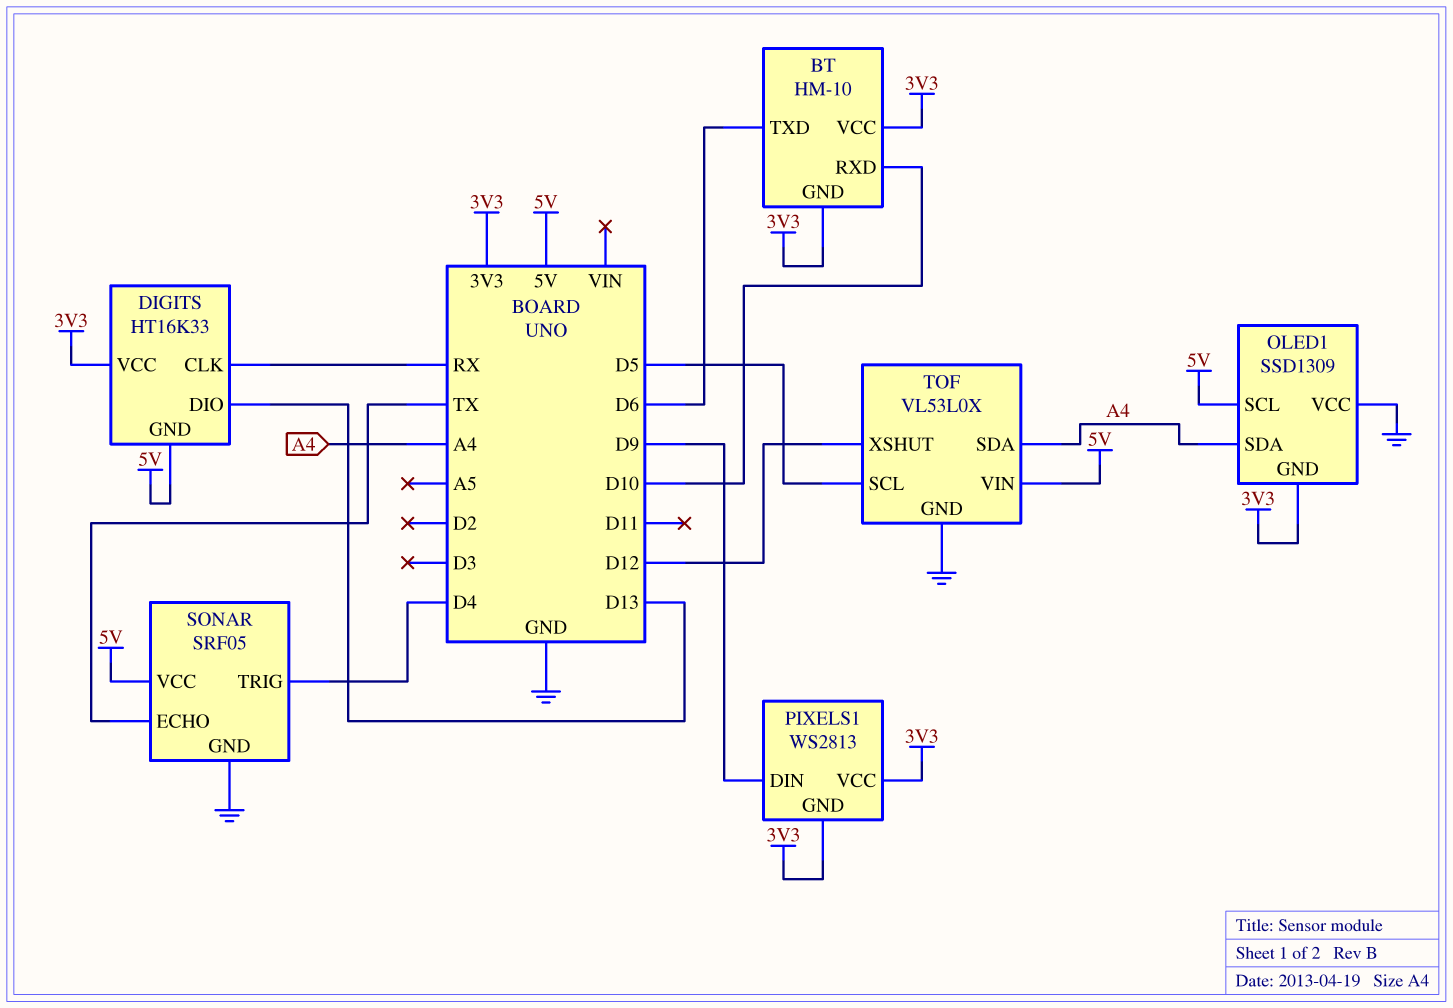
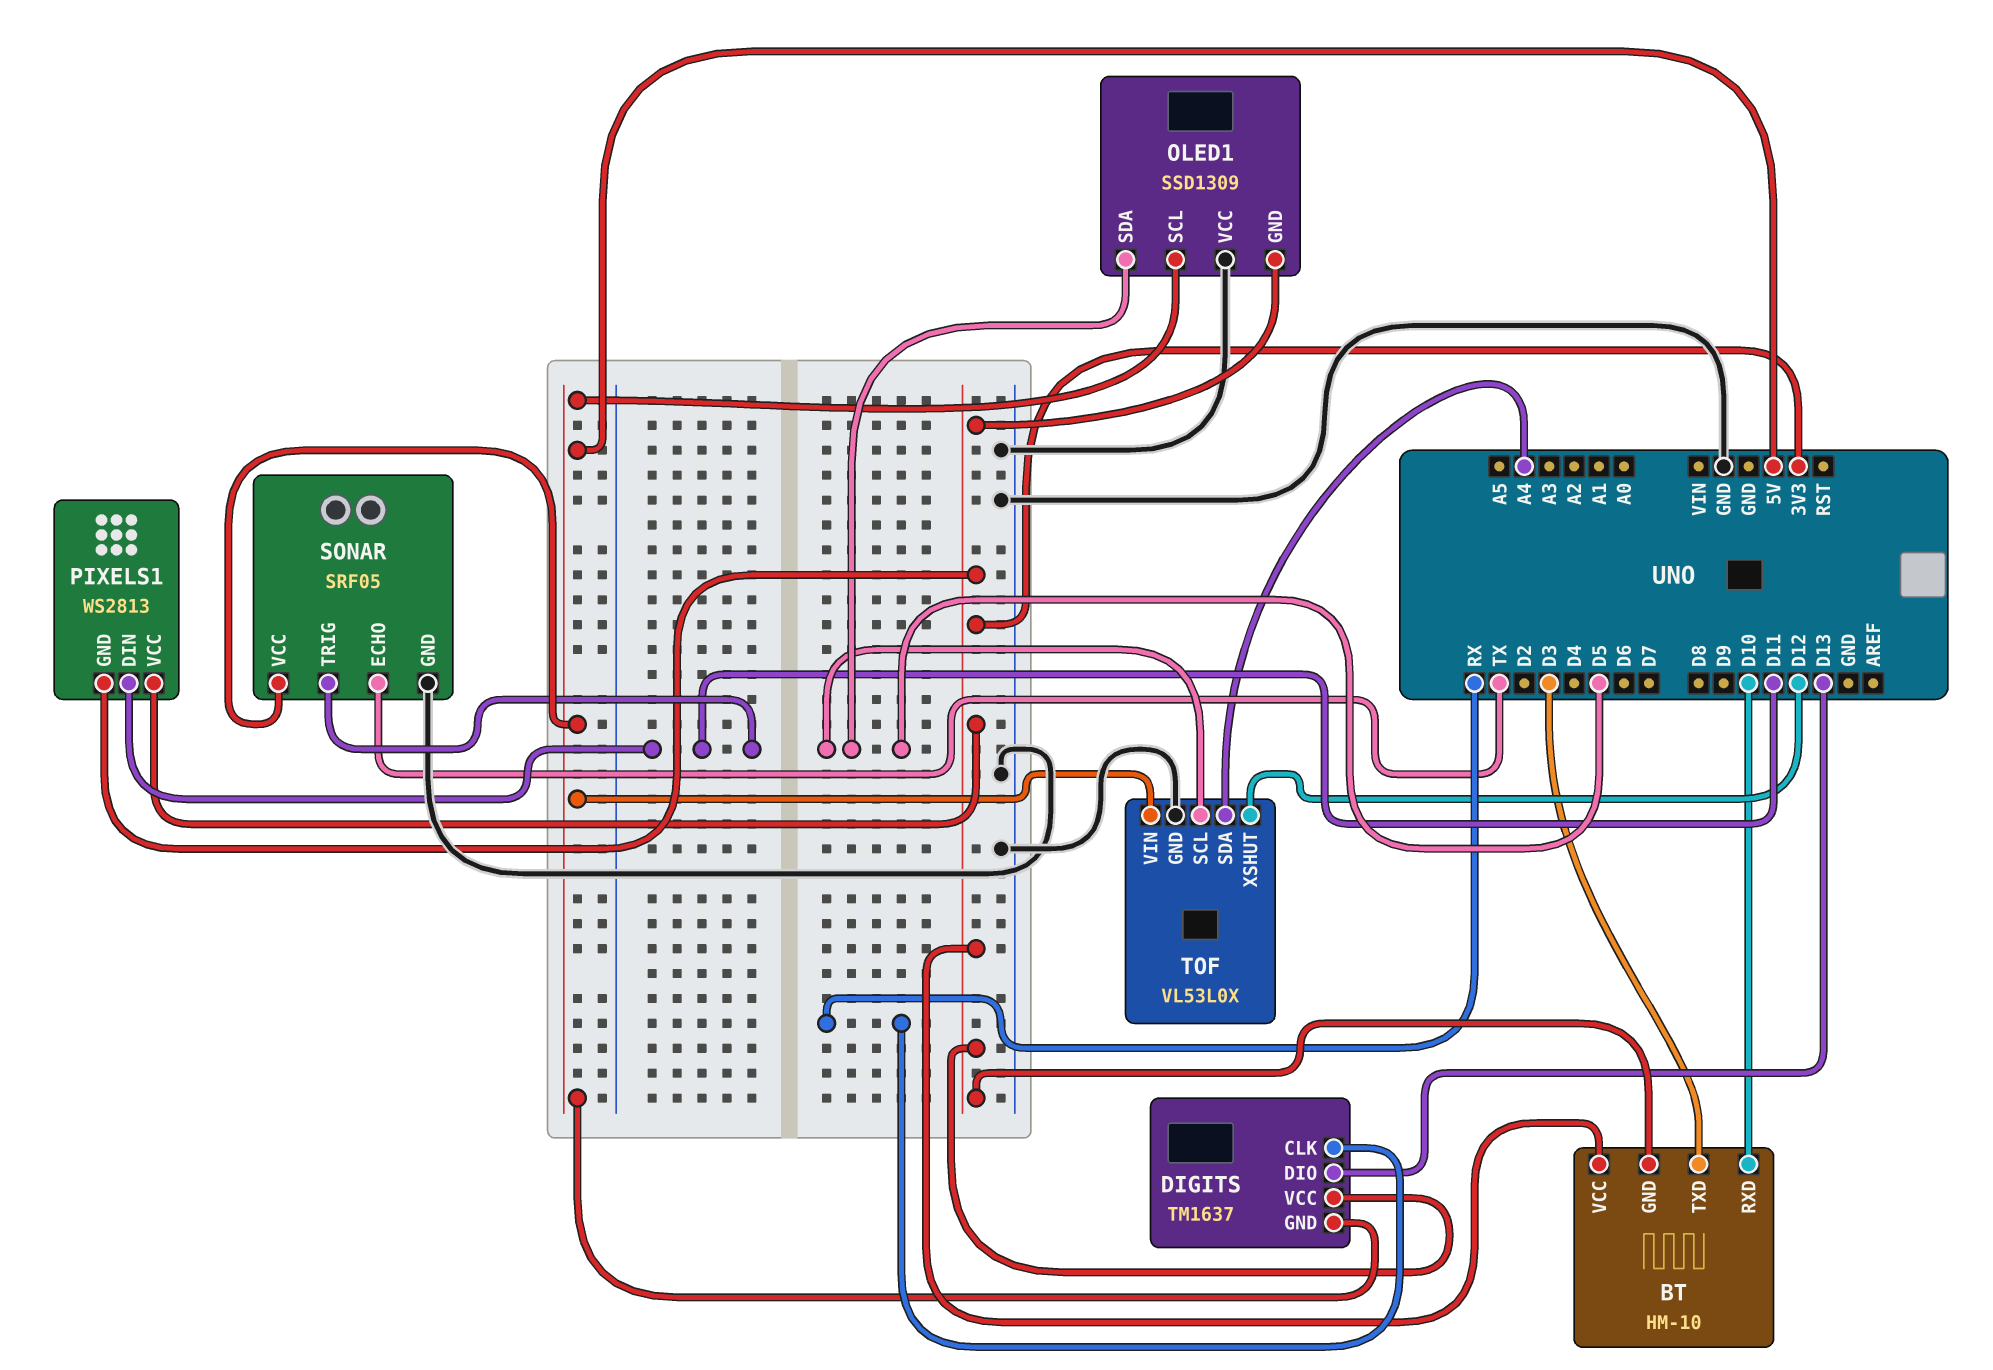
BT pin TXD: D6 -> D3
DIGITS: HT16K33 -> TM1637
OLED1 pin SDA: A4 -> D5
PIXELS1 pin DIN: D9 -> D11
SONAR pin TRIG: D4 -> D11

